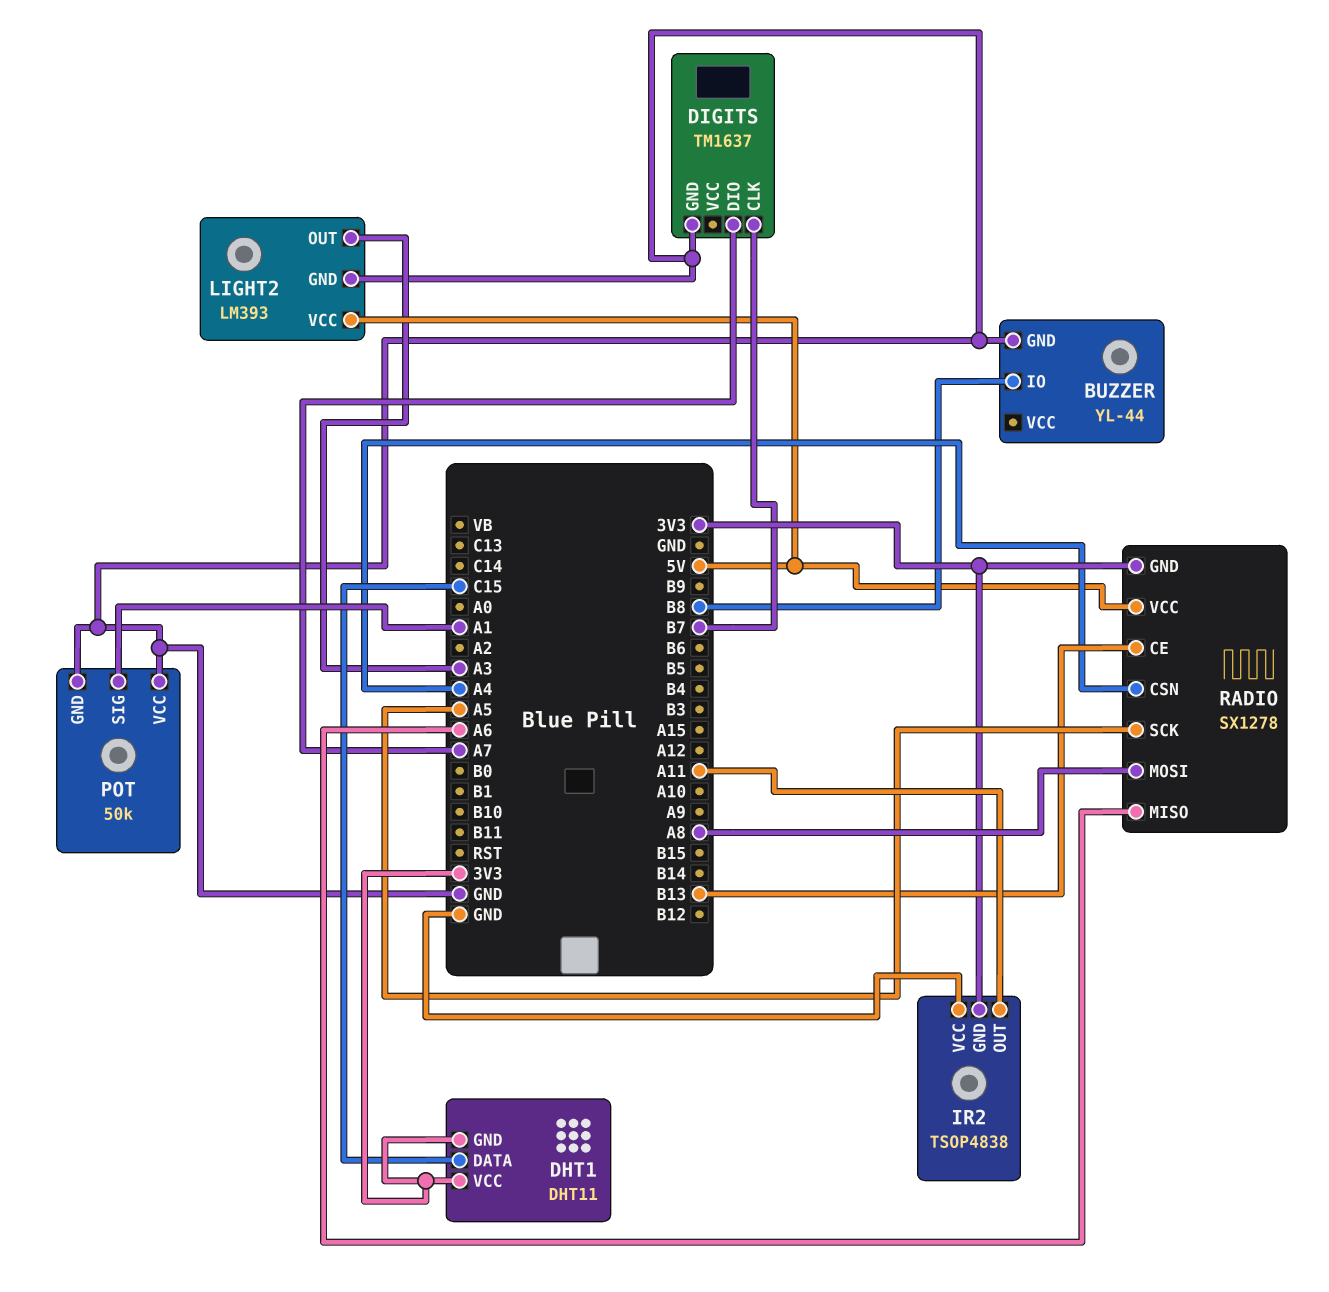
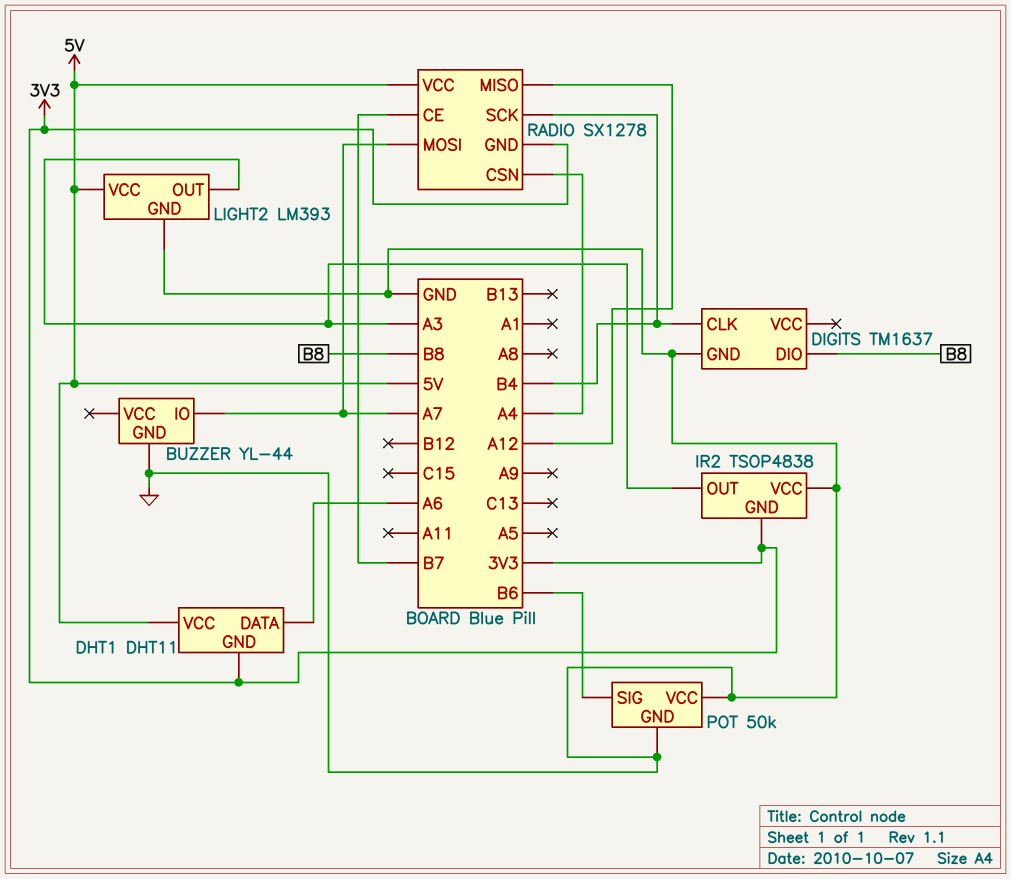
BUZZER pin IO: B8 -> A7
DHT1 pin DATA: C15 -> A6
DHT1 pin VCC: 3V3 -> 5V
DIGITS pin CLK: B7 -> B4
DIGITS pin DIO: A7 -> B8
IR2 pin OUT: A11 -> A3
POT pin SIG: A1 -> B6
RADIO pin CE: B13 -> B7
RADIO pin MISO: A6 -> A12
RADIO pin MOSI: A8 -> A7
RADIO pin SCK: A5 -> B4

